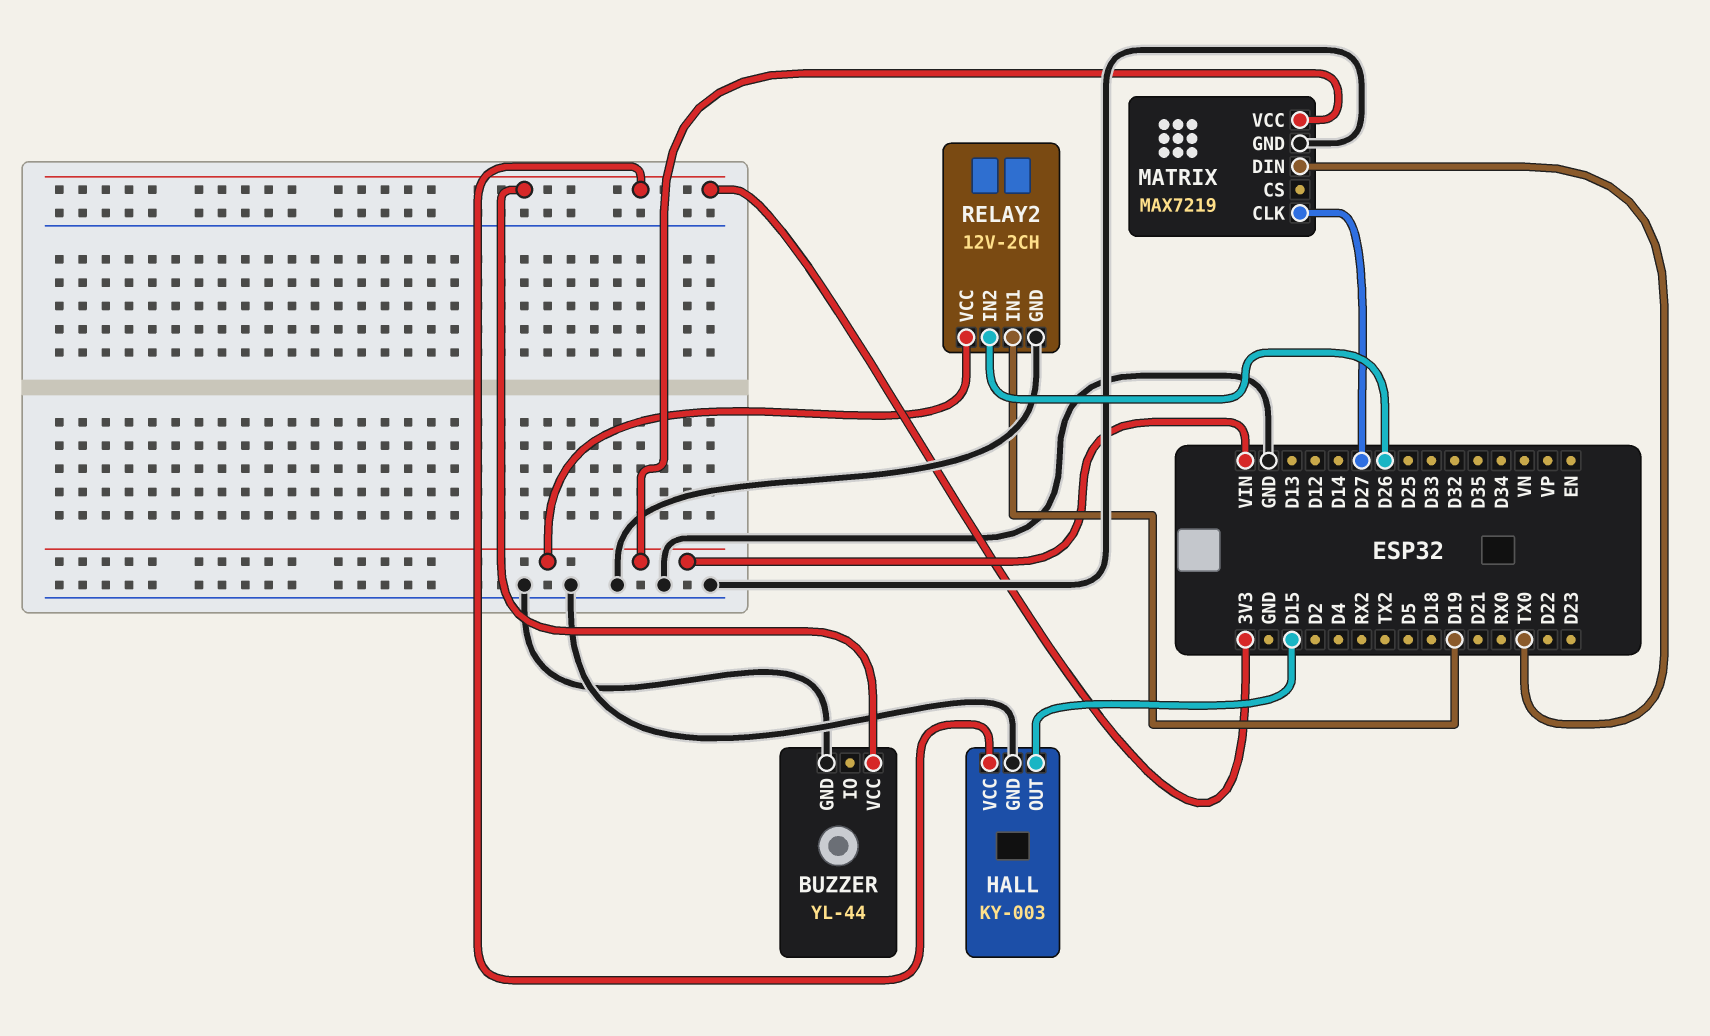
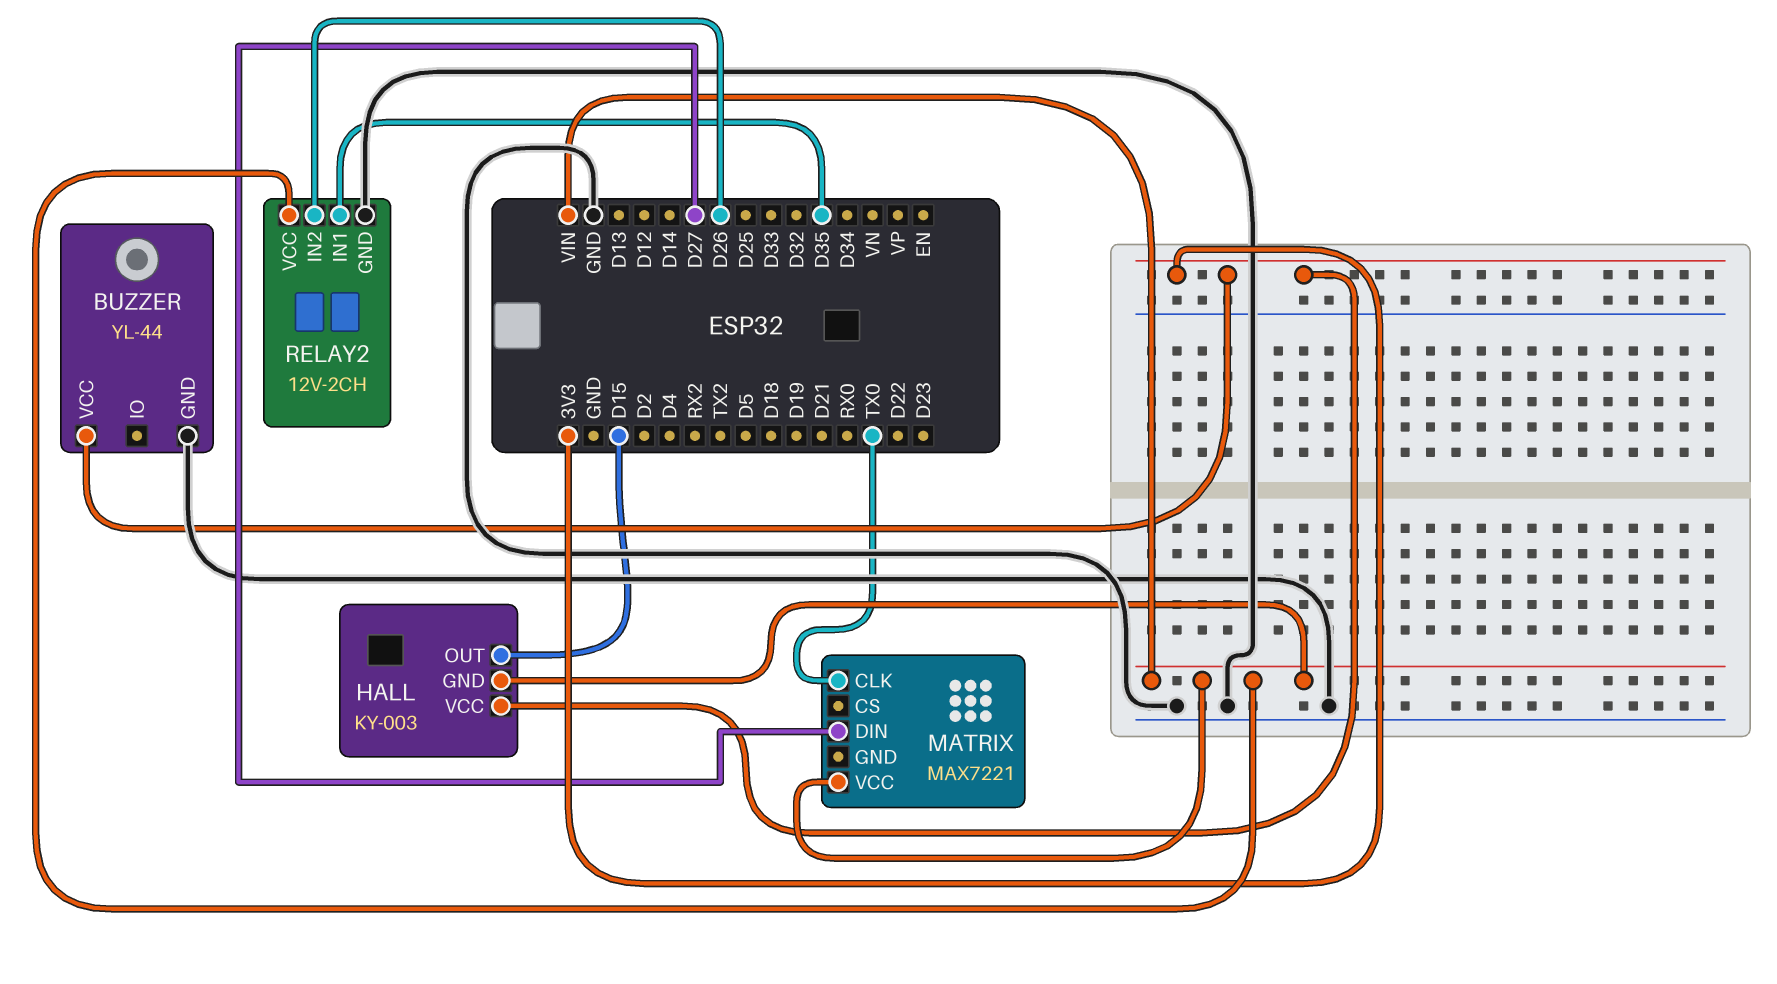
HALL pin GND: GND -> VIN
MATRIX: MAX7219 -> MAX7221
MATRIX pin CLK: D27 -> TX0
MATRIX pin DIN: TX0 -> D27
MATRIX pin GND: GND -> none
RELAY2 pin IN1: D19 -> D35

